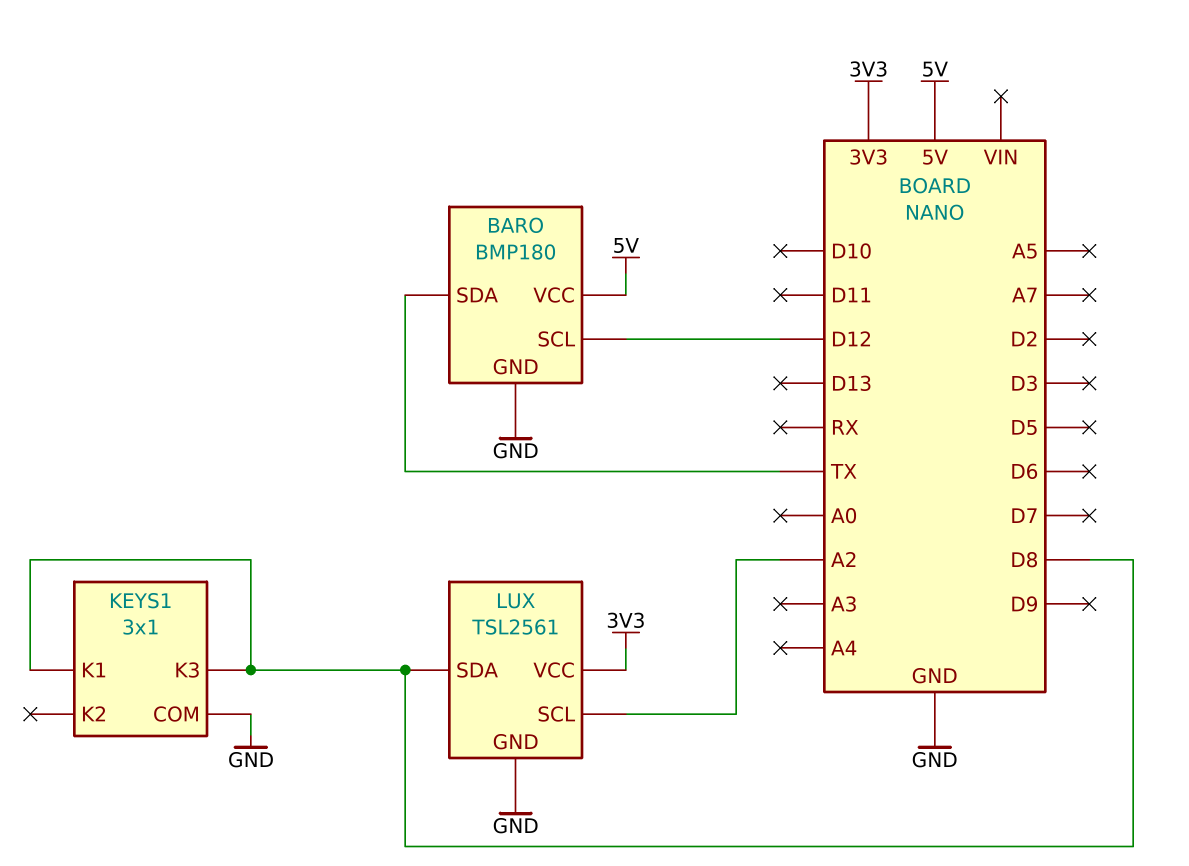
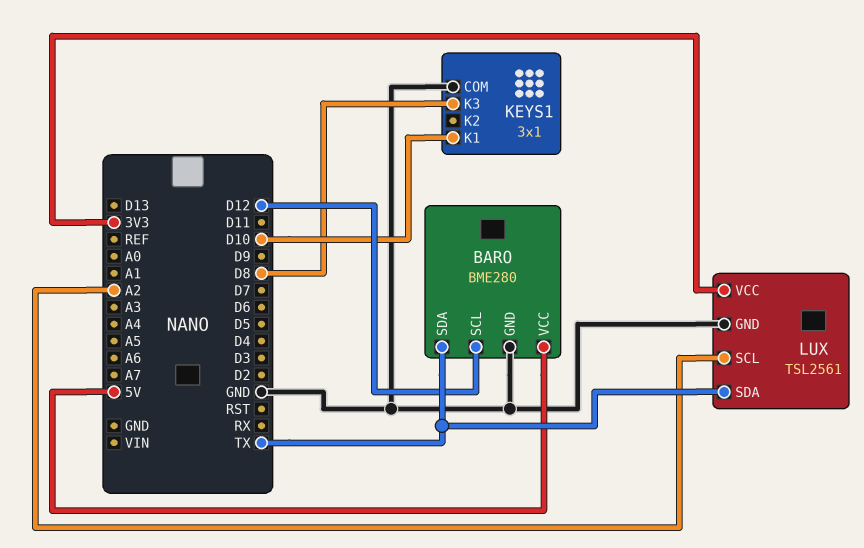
BARO: BMP180 -> BME280
KEYS1 pin K1: D8 -> D10
LUX pin SDA: D8 -> TX

